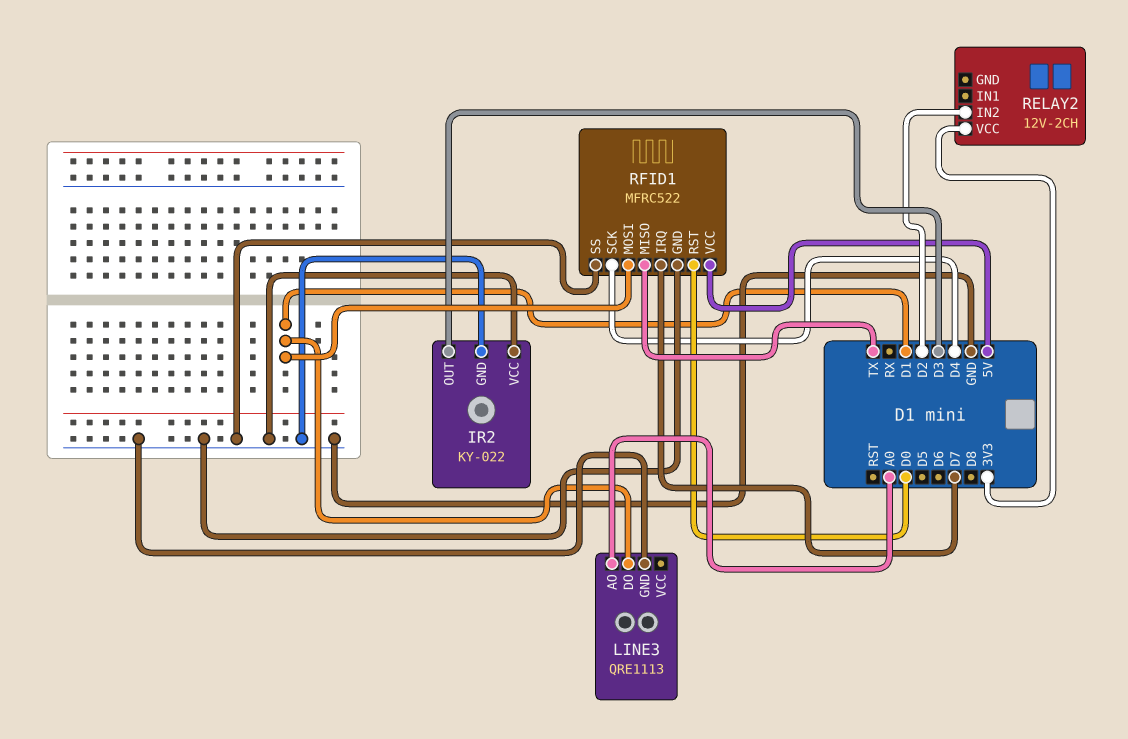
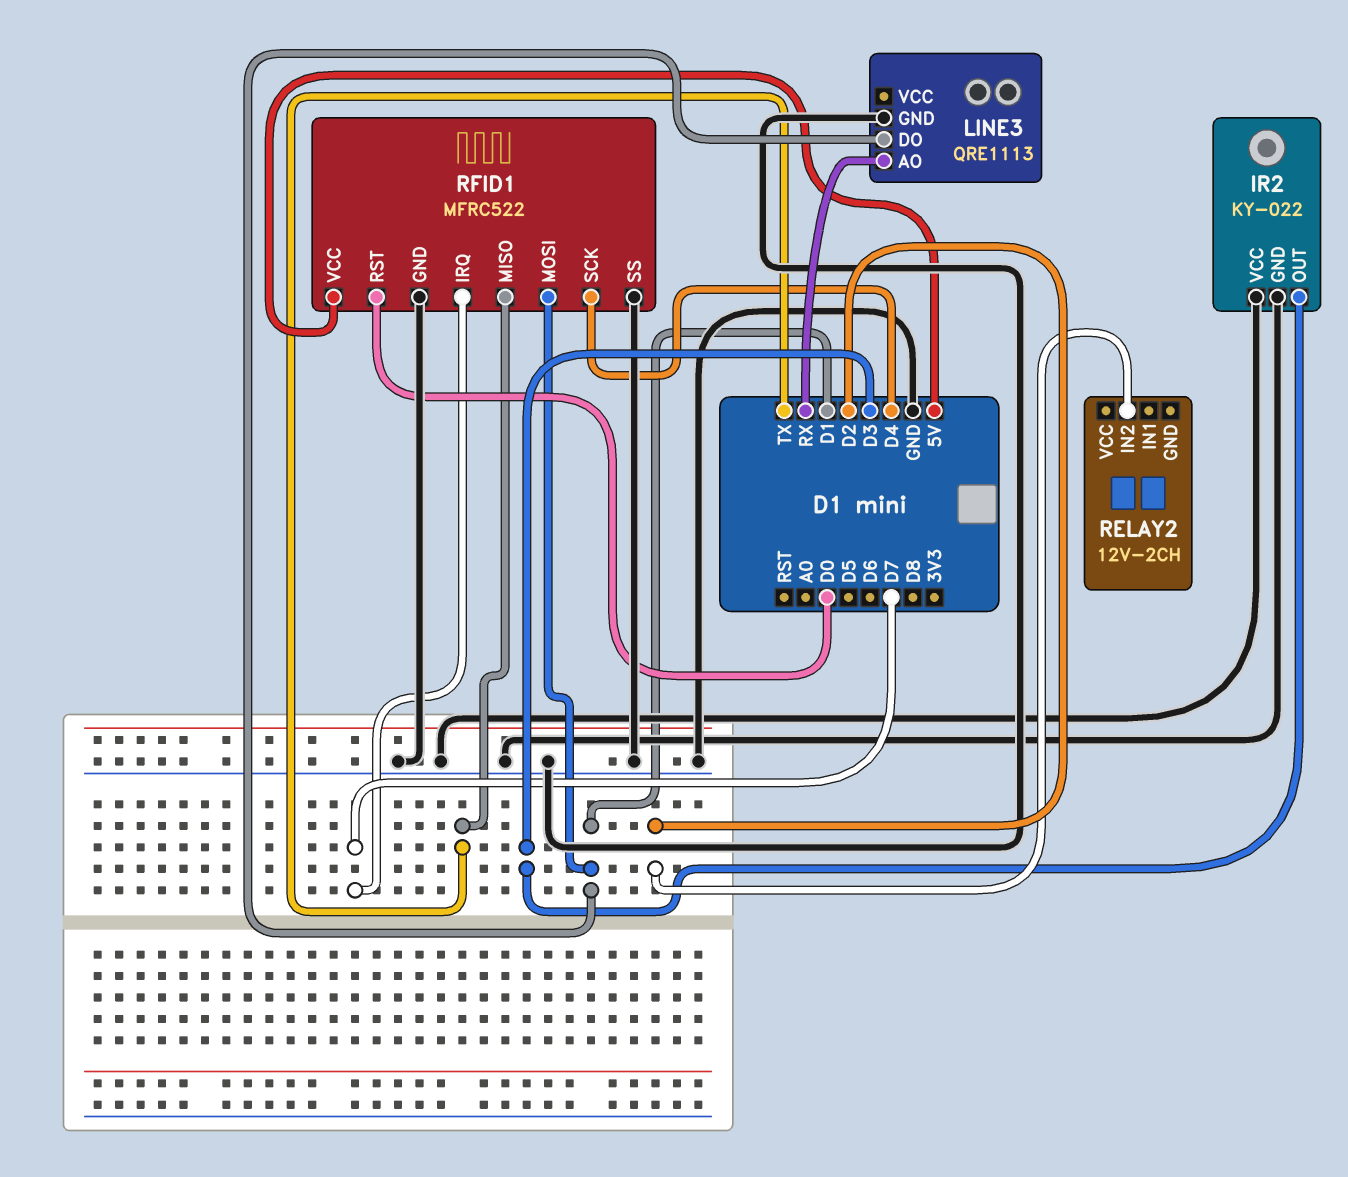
LINE3 pin AO: A0 -> RX
RELAY2 pin VCC: 3V3 -> none

